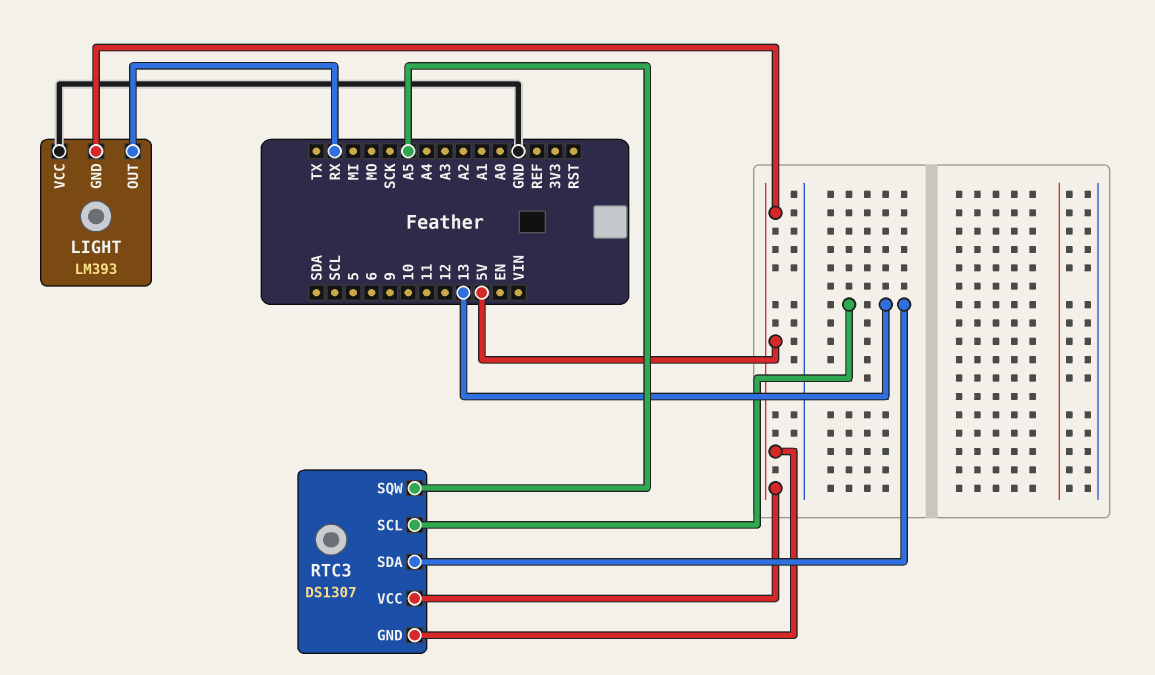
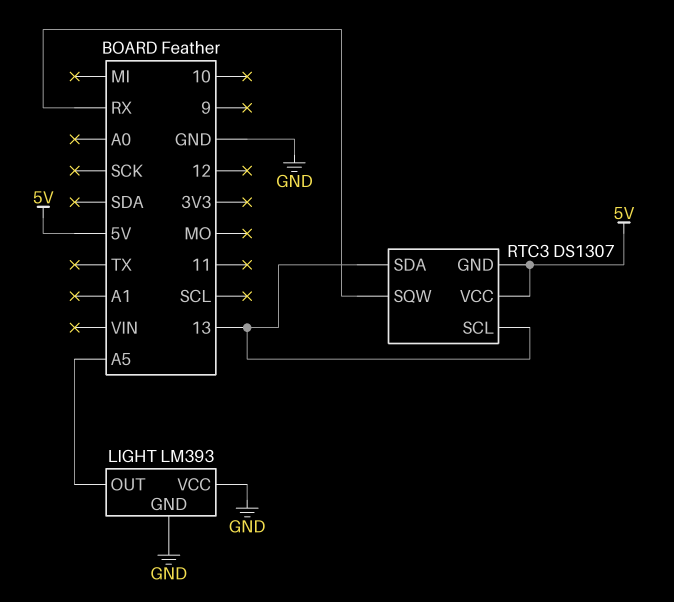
LIGHT pin GND: 5V -> GND
LIGHT pin OUT: RX -> A5
RTC3 pin SQW: A5 -> RX

